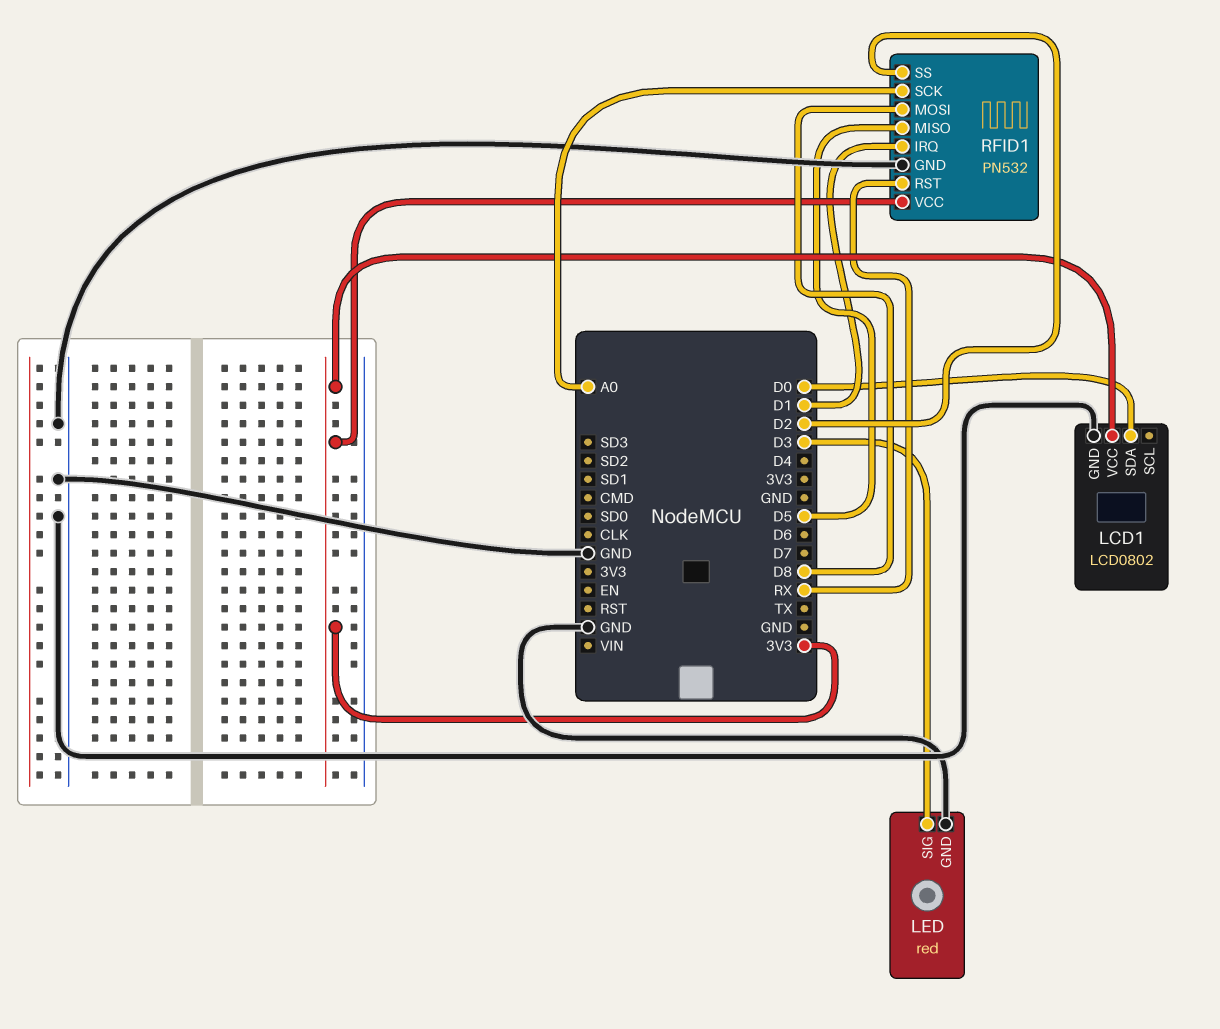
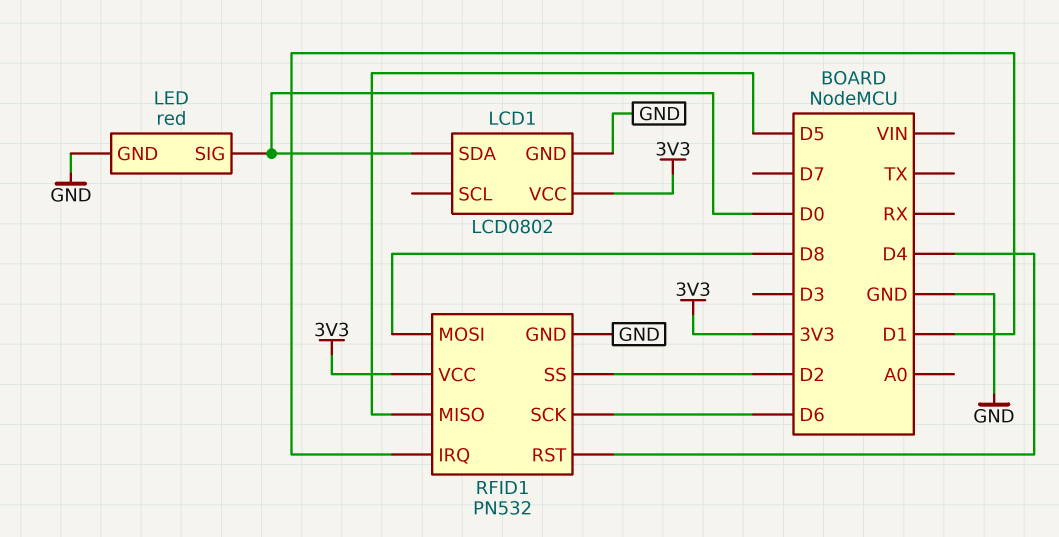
LED pin SIG: D3 -> D0
RFID1 pin RST: RX -> D4
RFID1 pin SCK: A0 -> D6

